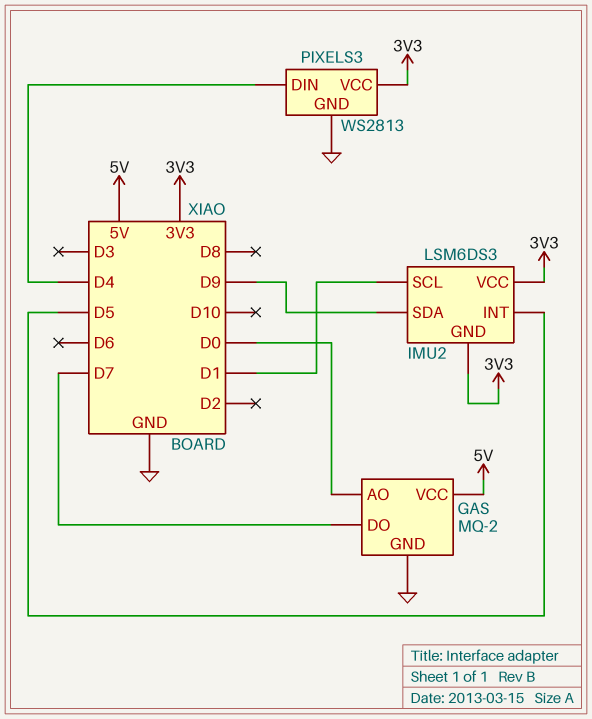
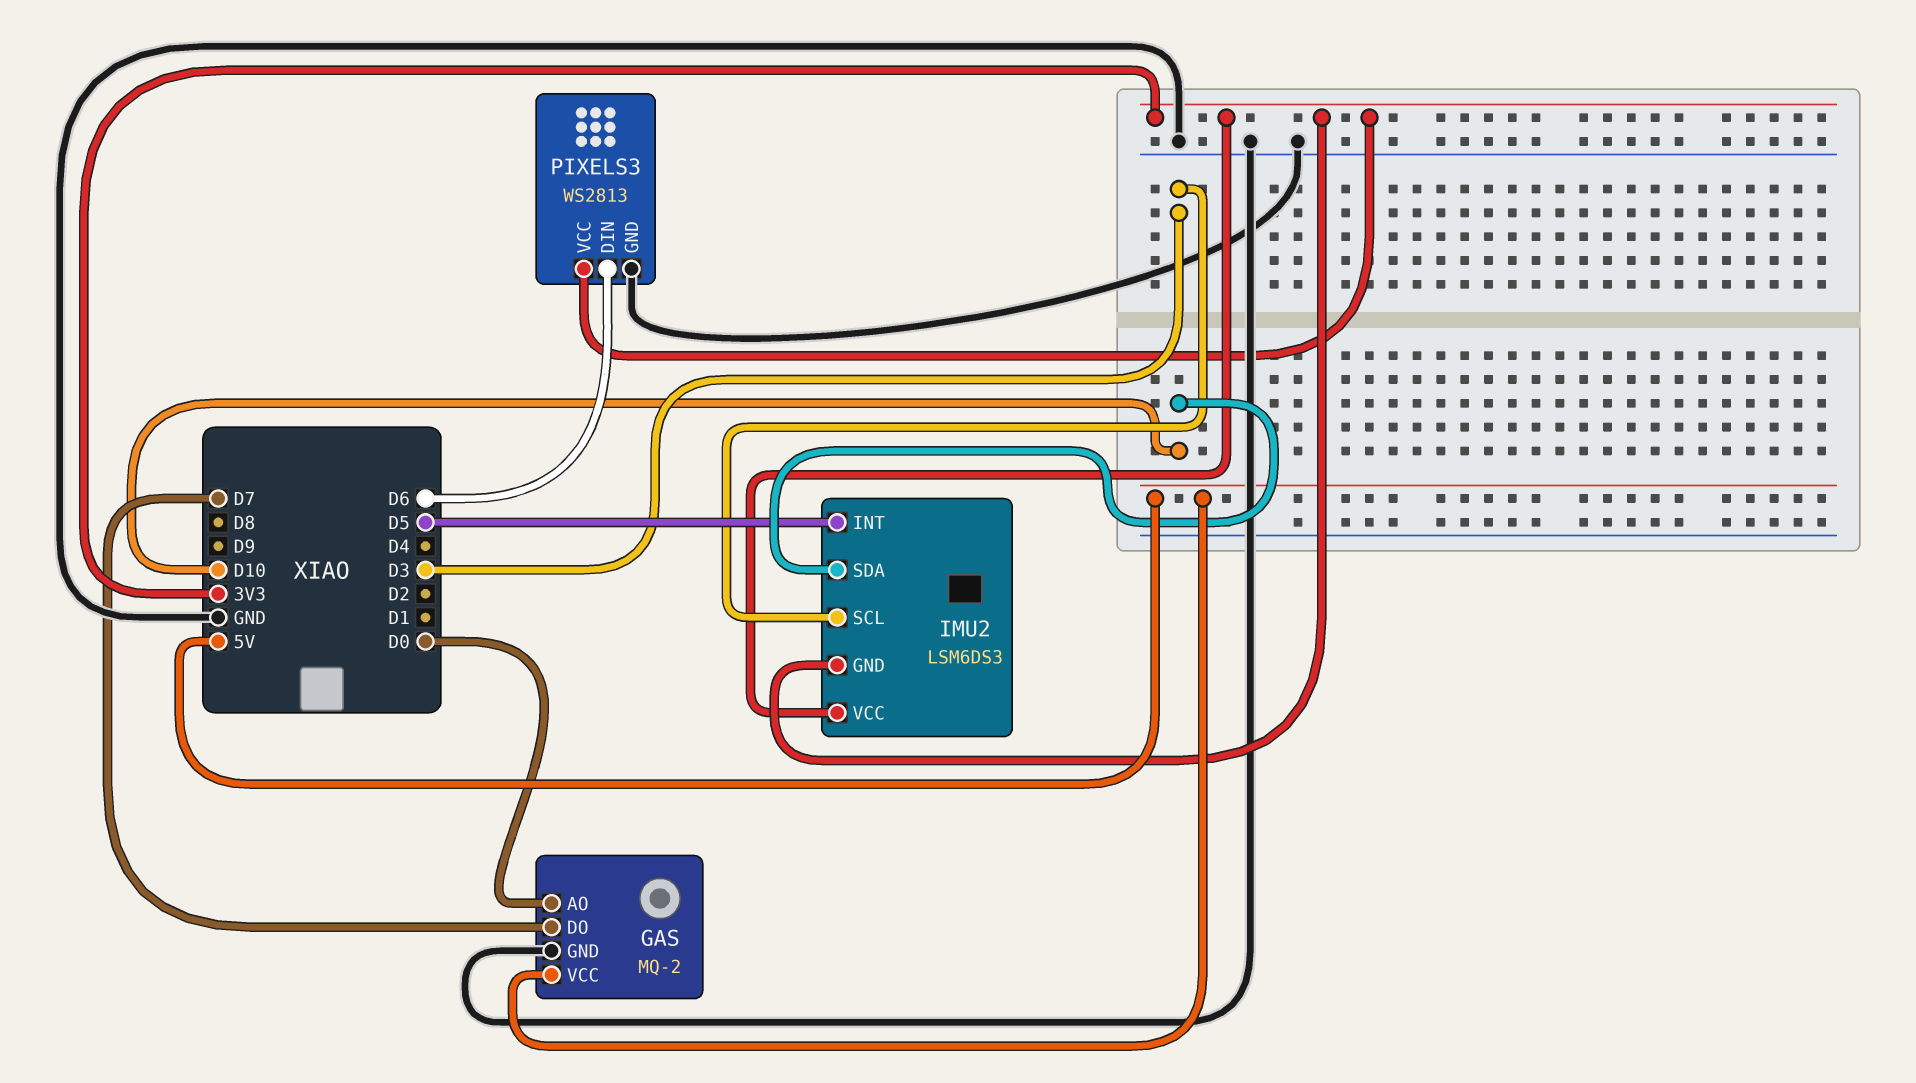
IMU2 pin SCL: D1 -> D3
IMU2 pin SDA: D9 -> D10
PIXELS3 pin DIN: D4 -> D6

